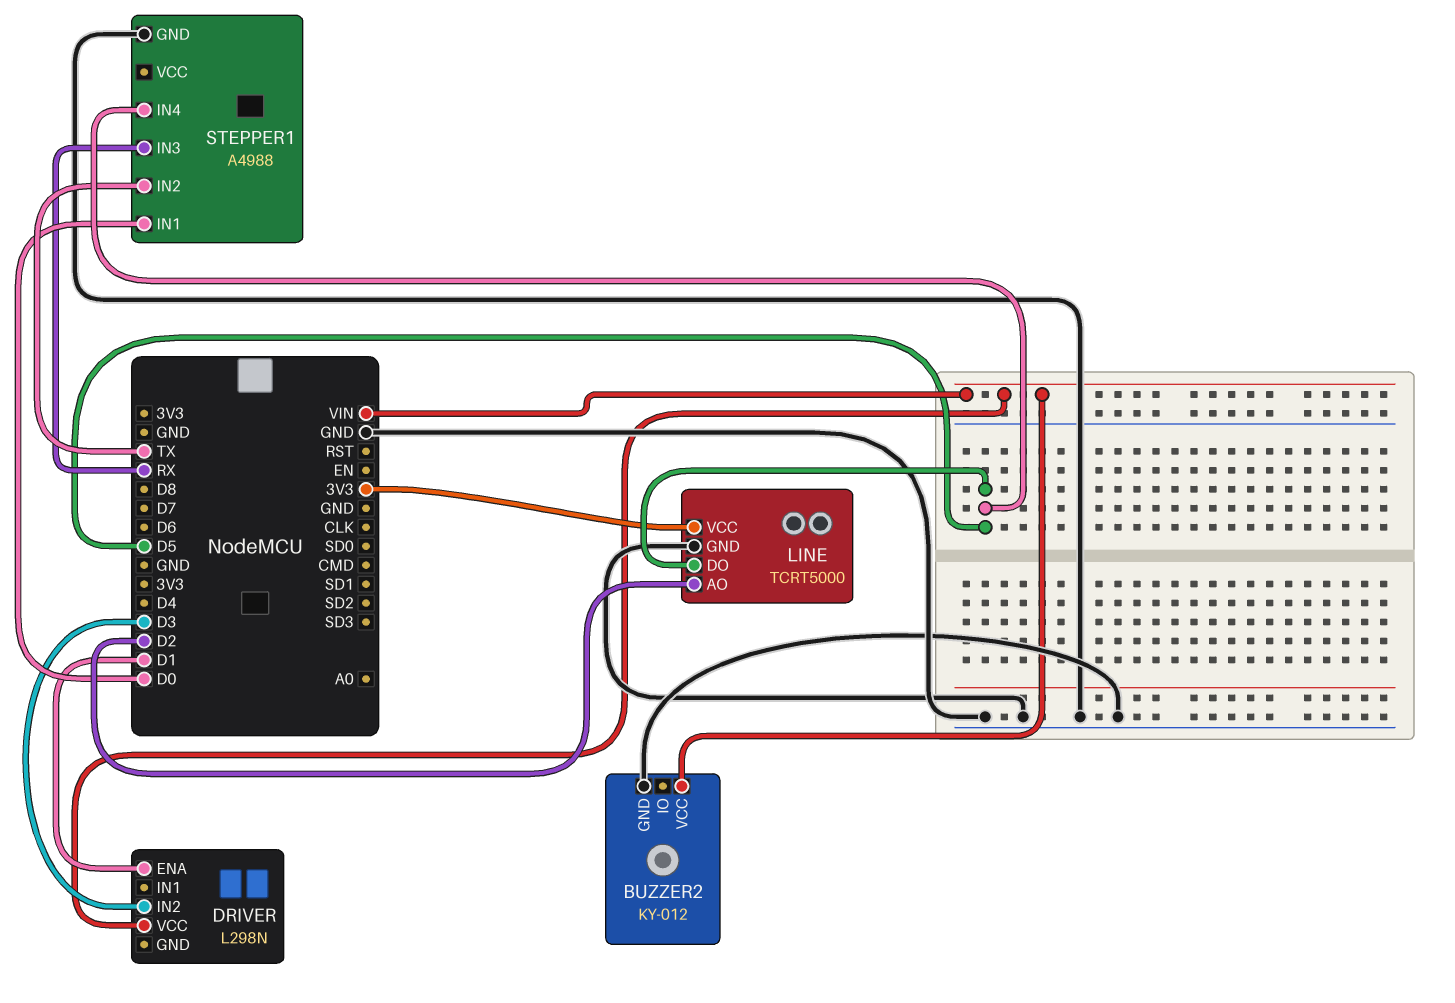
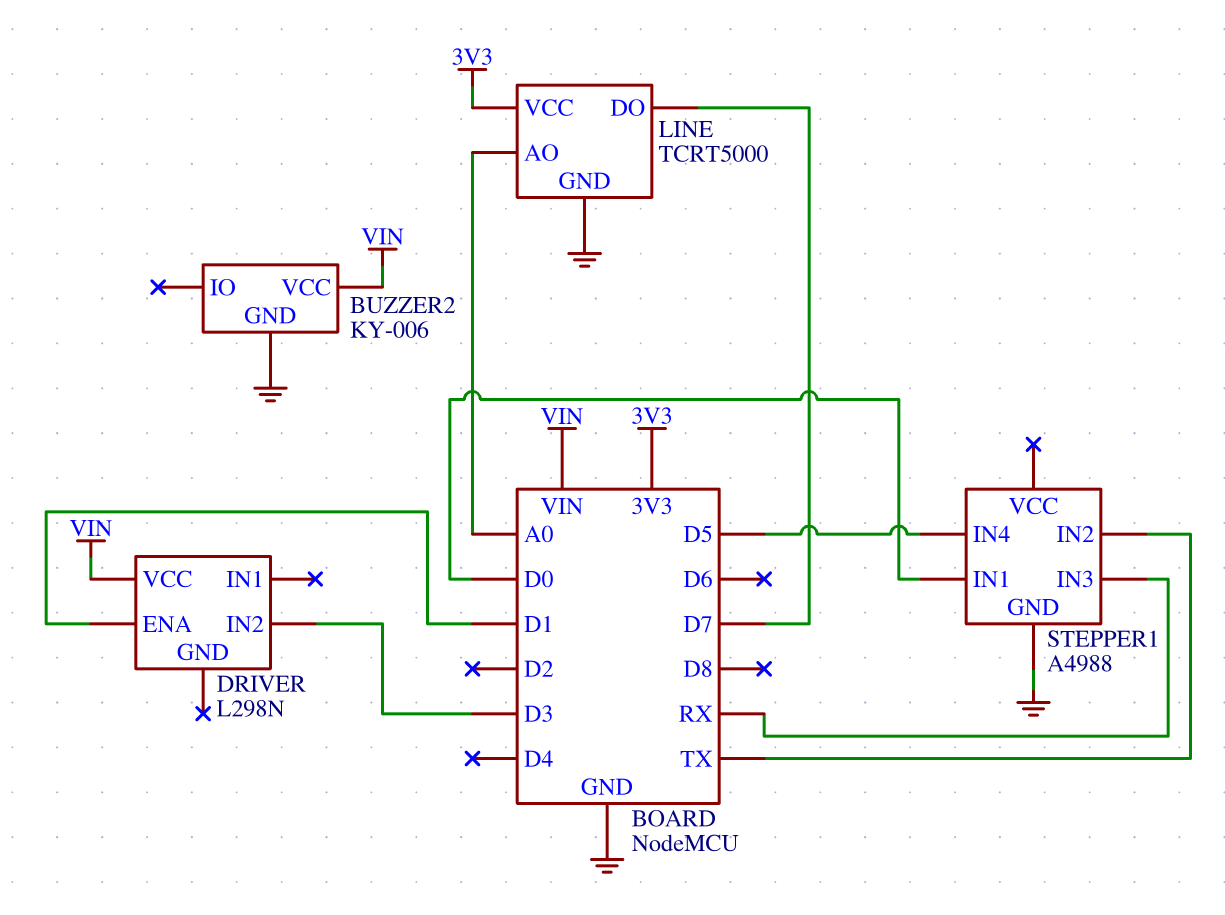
BUZZER2: KY-012 -> KY-006
LINE pin AO: D2 -> A0
LINE pin DO: D5 -> D7

